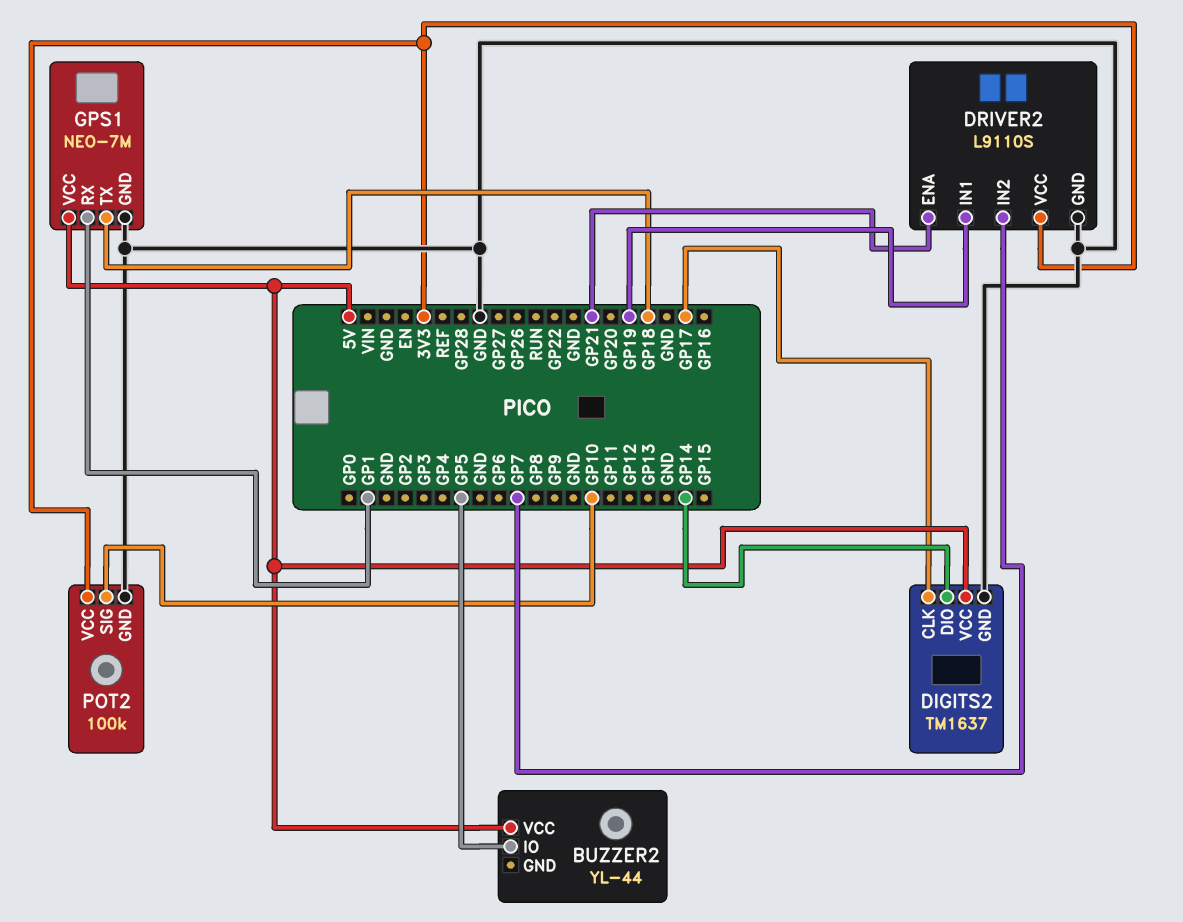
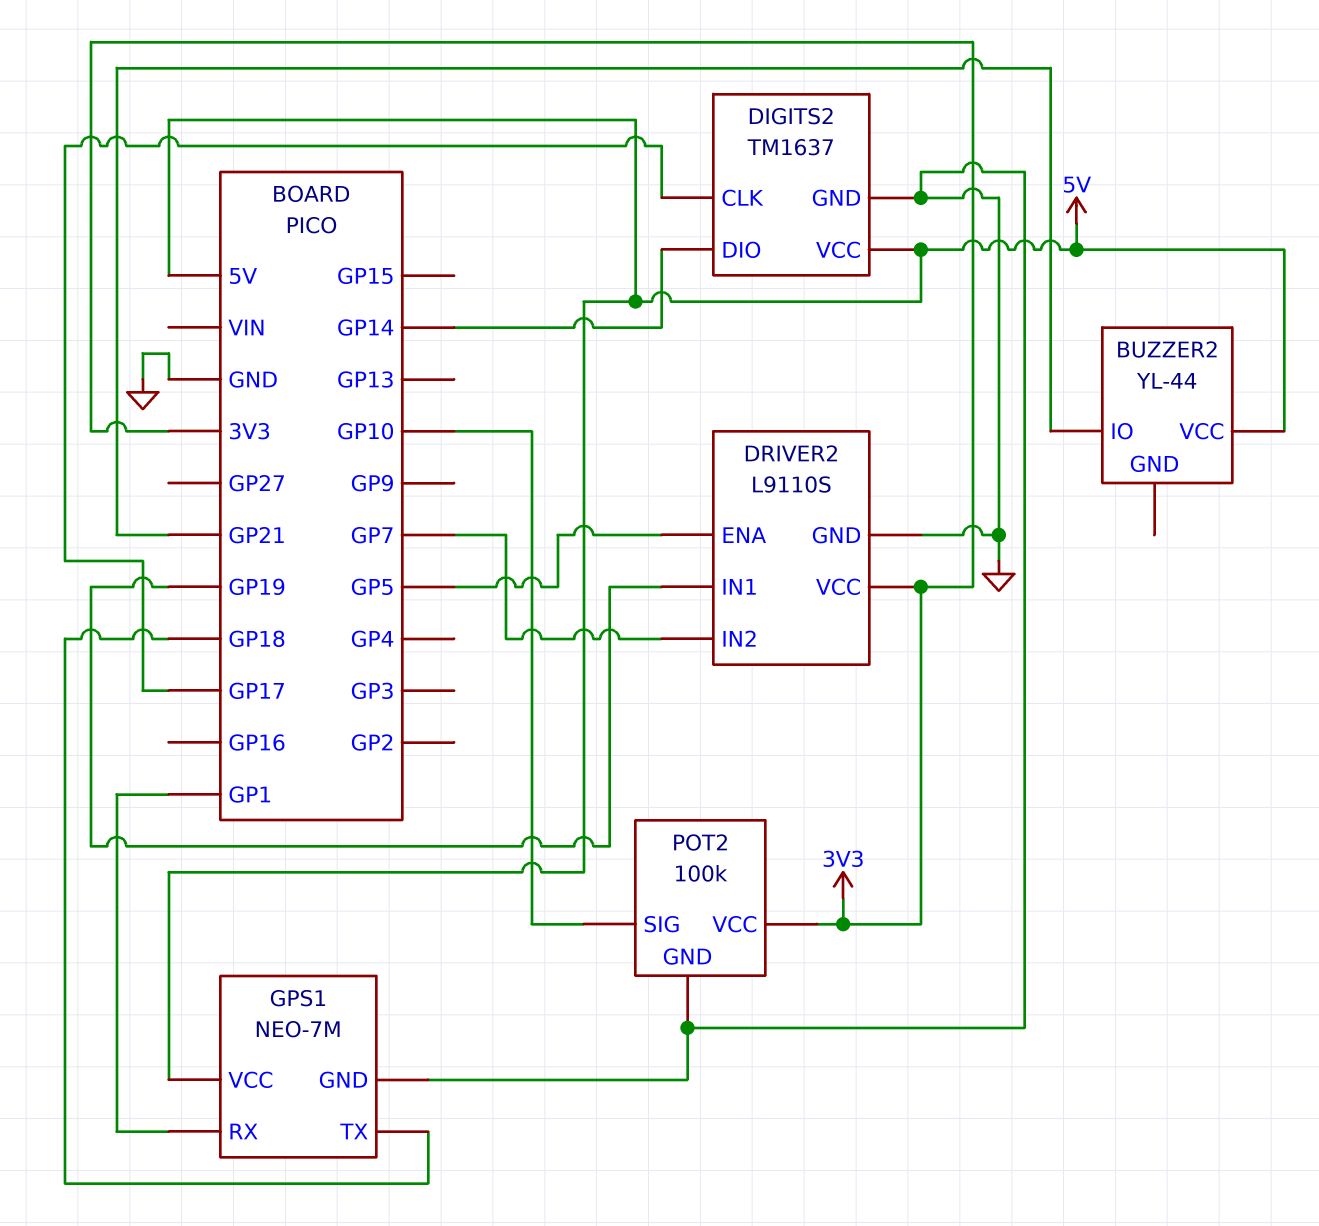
BUZZER2 pin IO: GP5 -> GP21
DRIVER2 pin ENA: GP21 -> GP5

